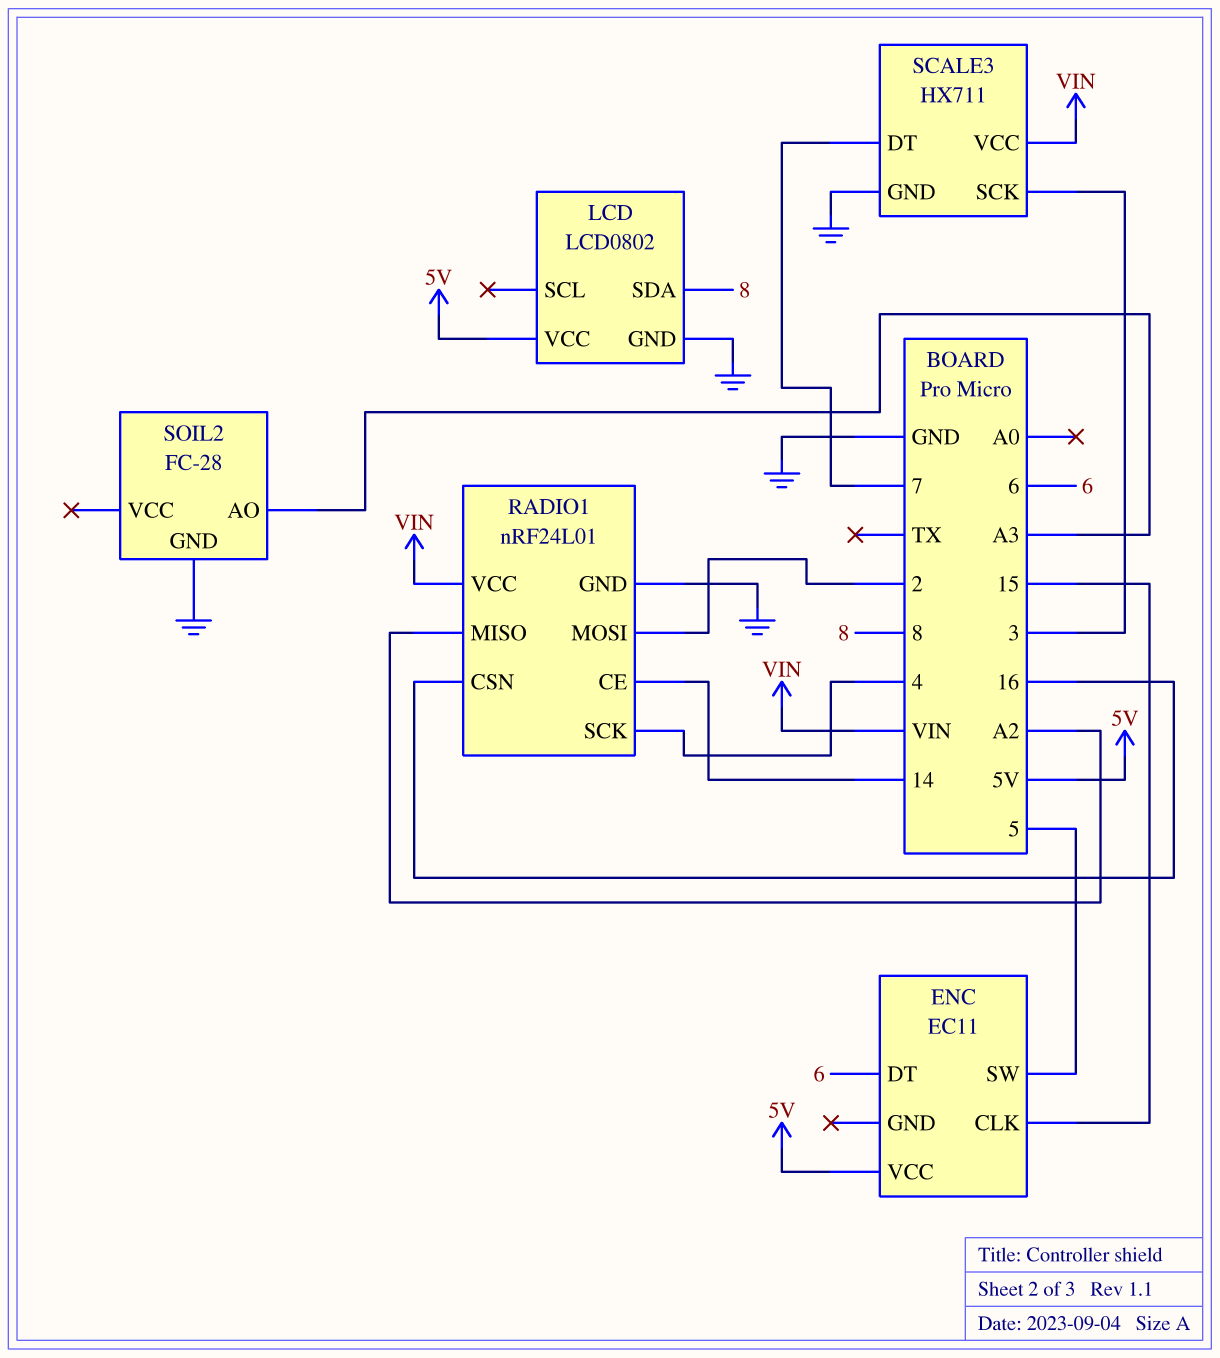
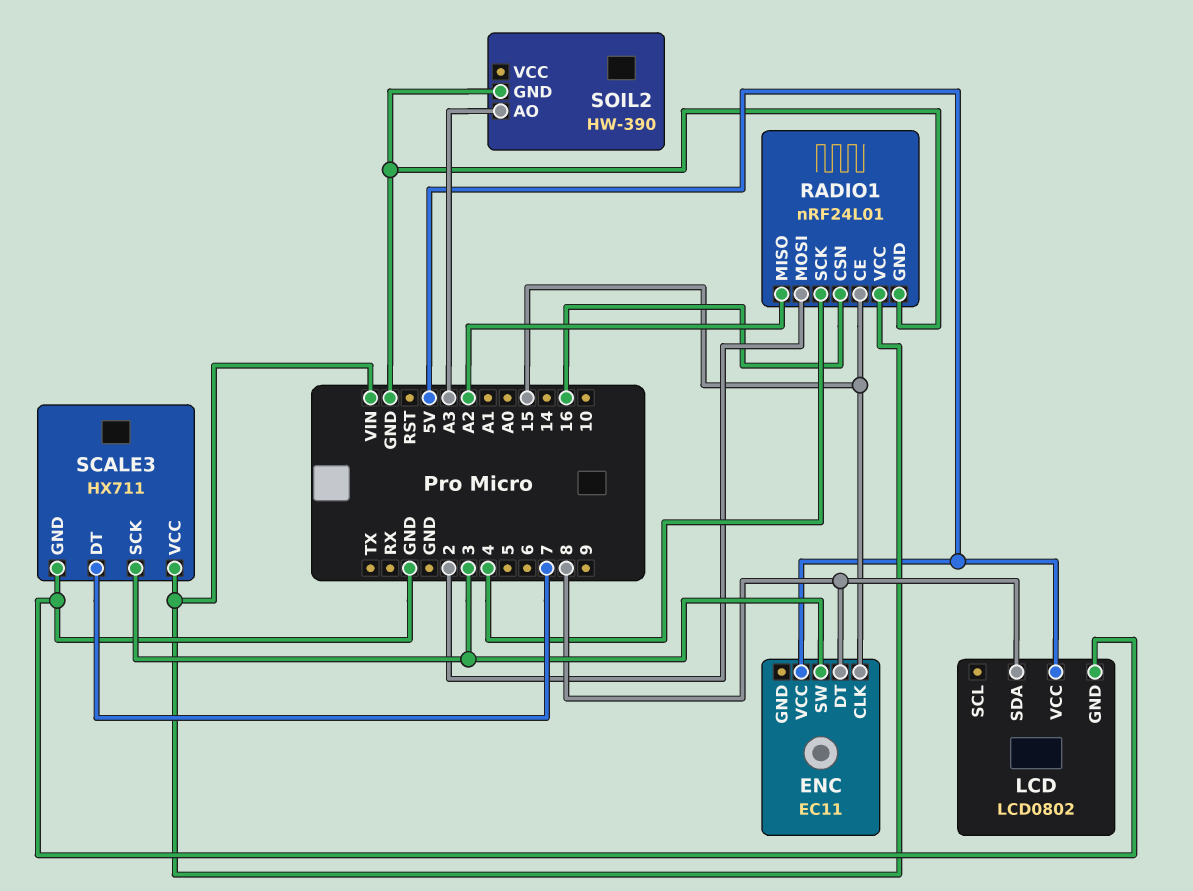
ENC pin DT: 6 -> 8
ENC pin SW: 5 -> 3
RADIO1 pin CE: 14 -> 15
SOIL2: FC-28 -> HW-390

